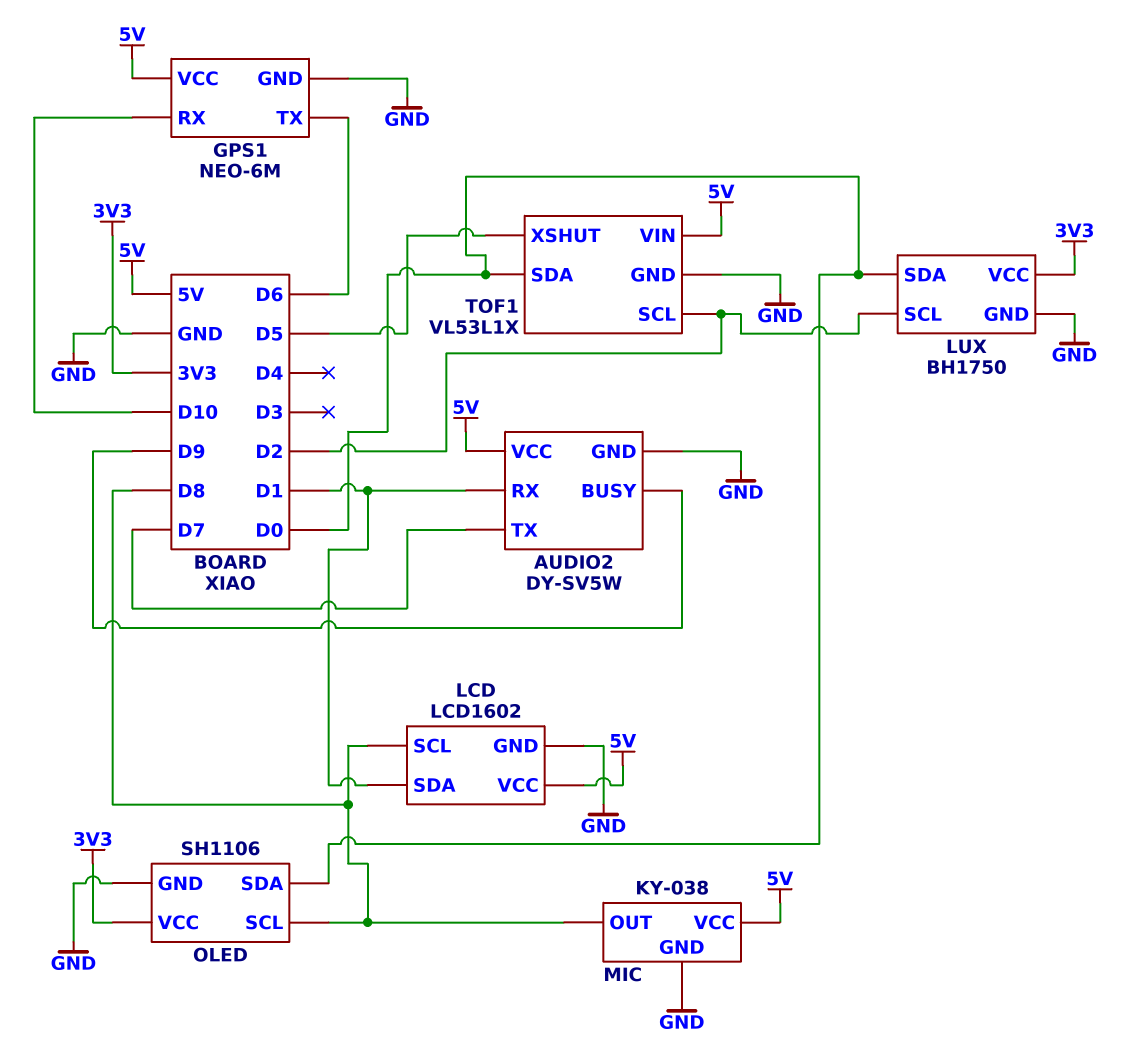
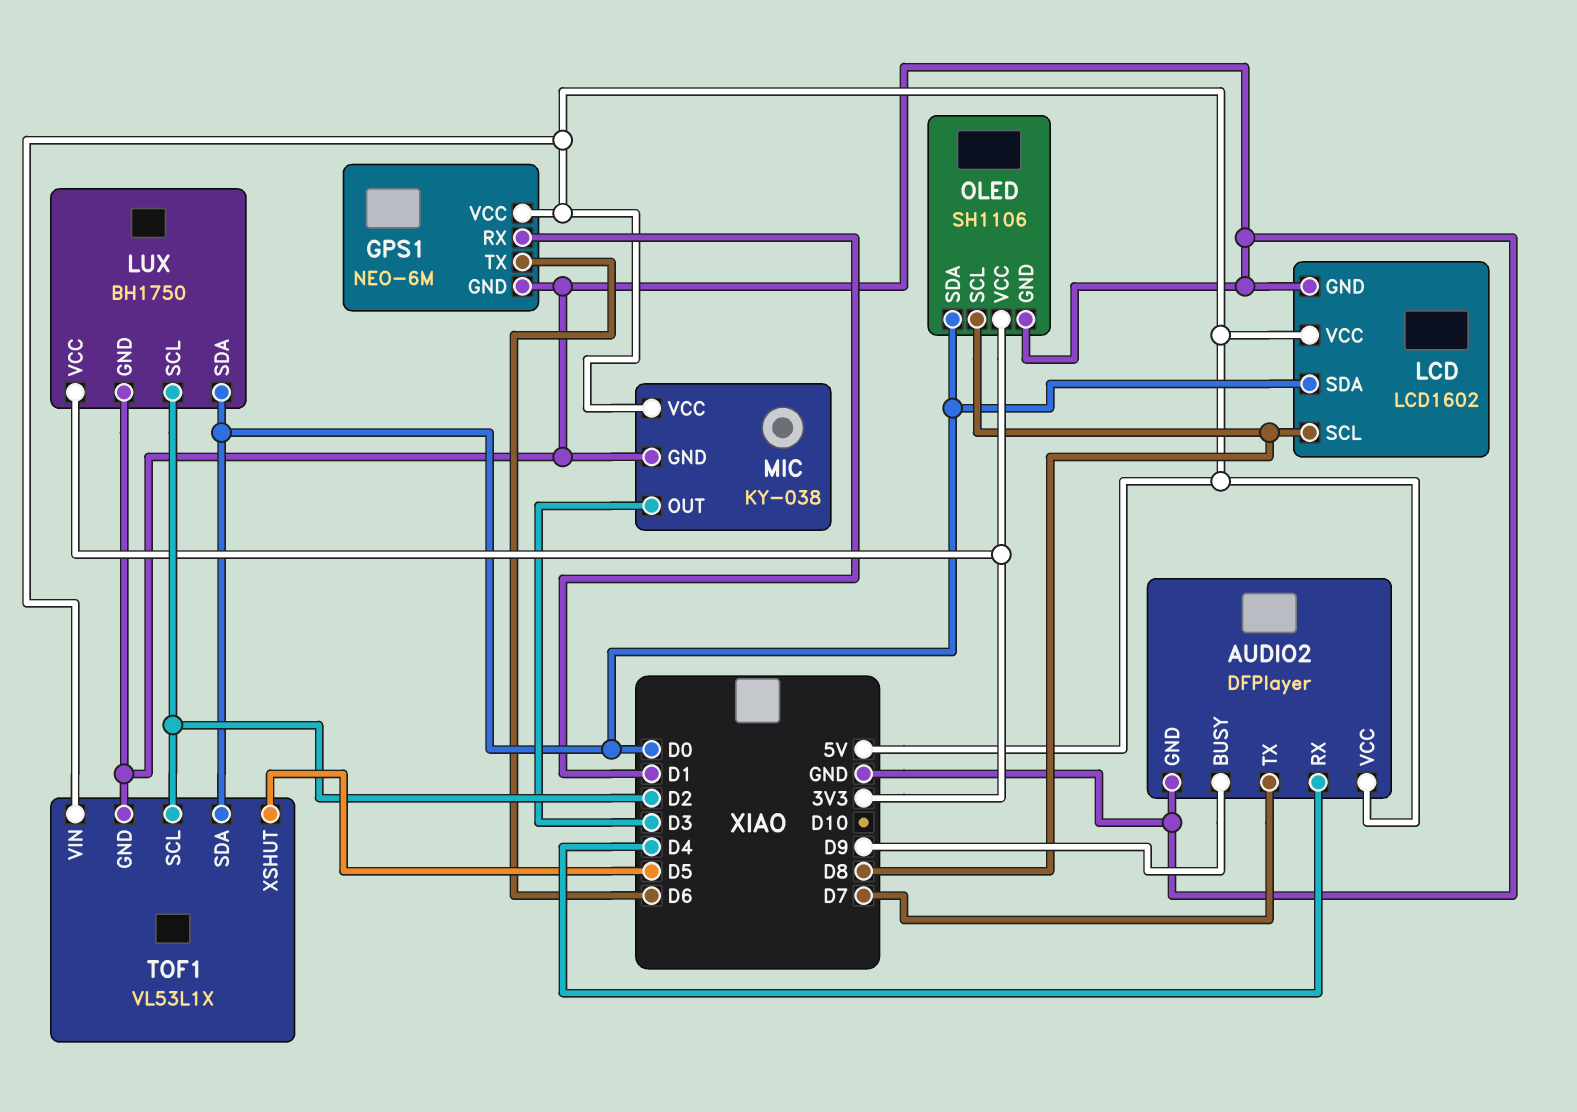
AUDIO2: DY-SV5W -> DFPlayer
AUDIO2 pin RX: D1 -> D4
GPS1 pin RX: D10 -> D1
LCD pin SDA: D1 -> D0
MIC pin OUT: D8 -> D3

